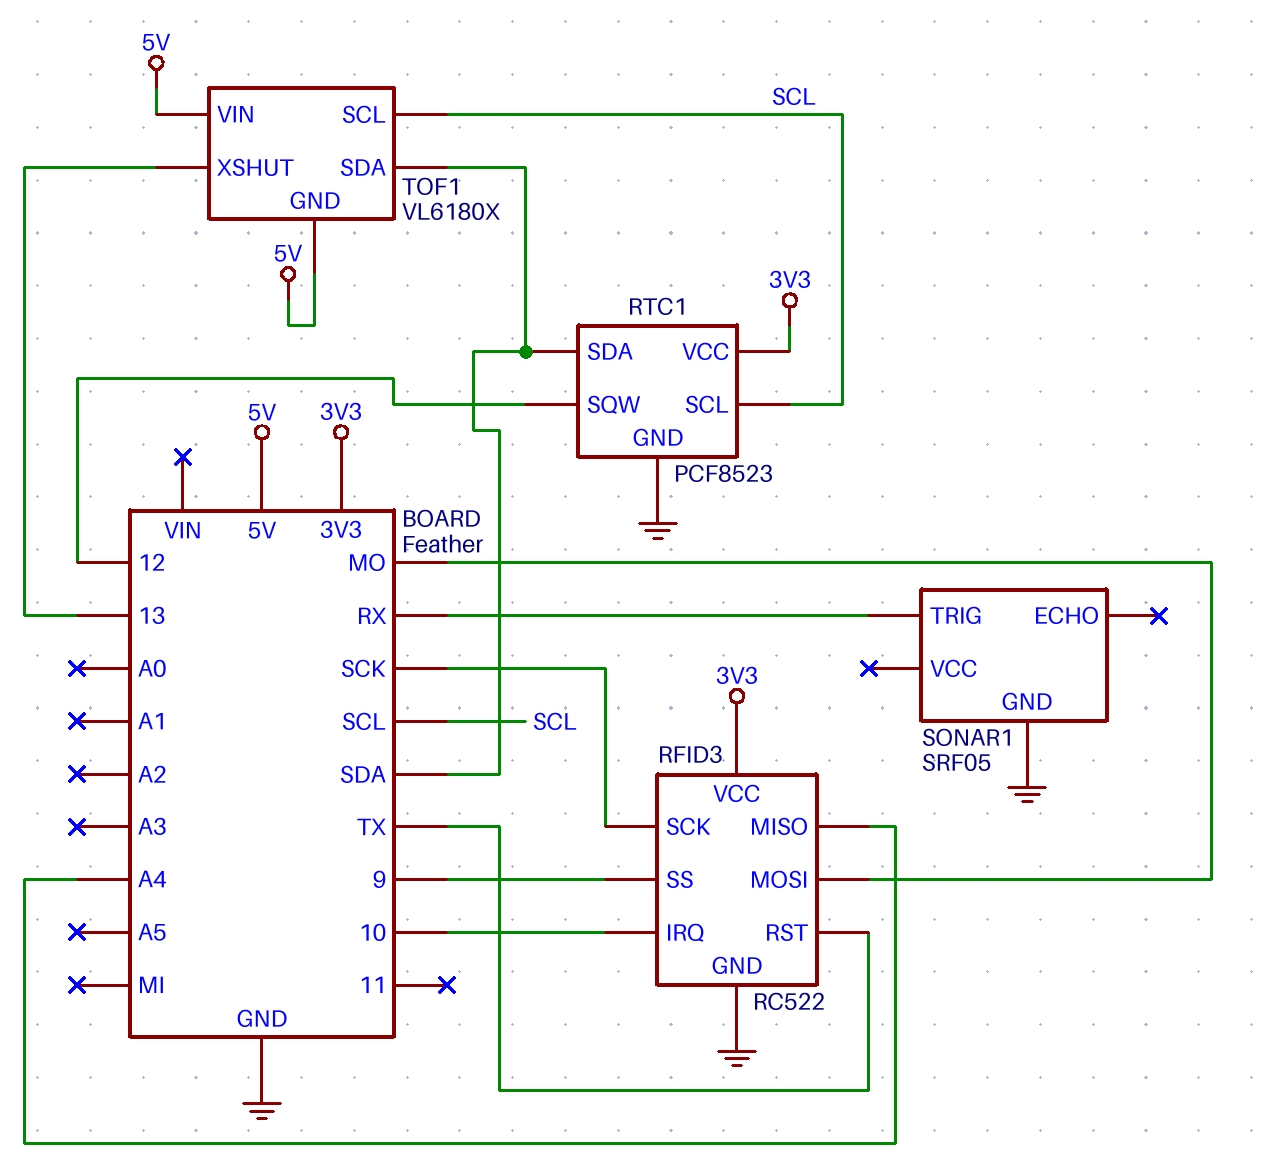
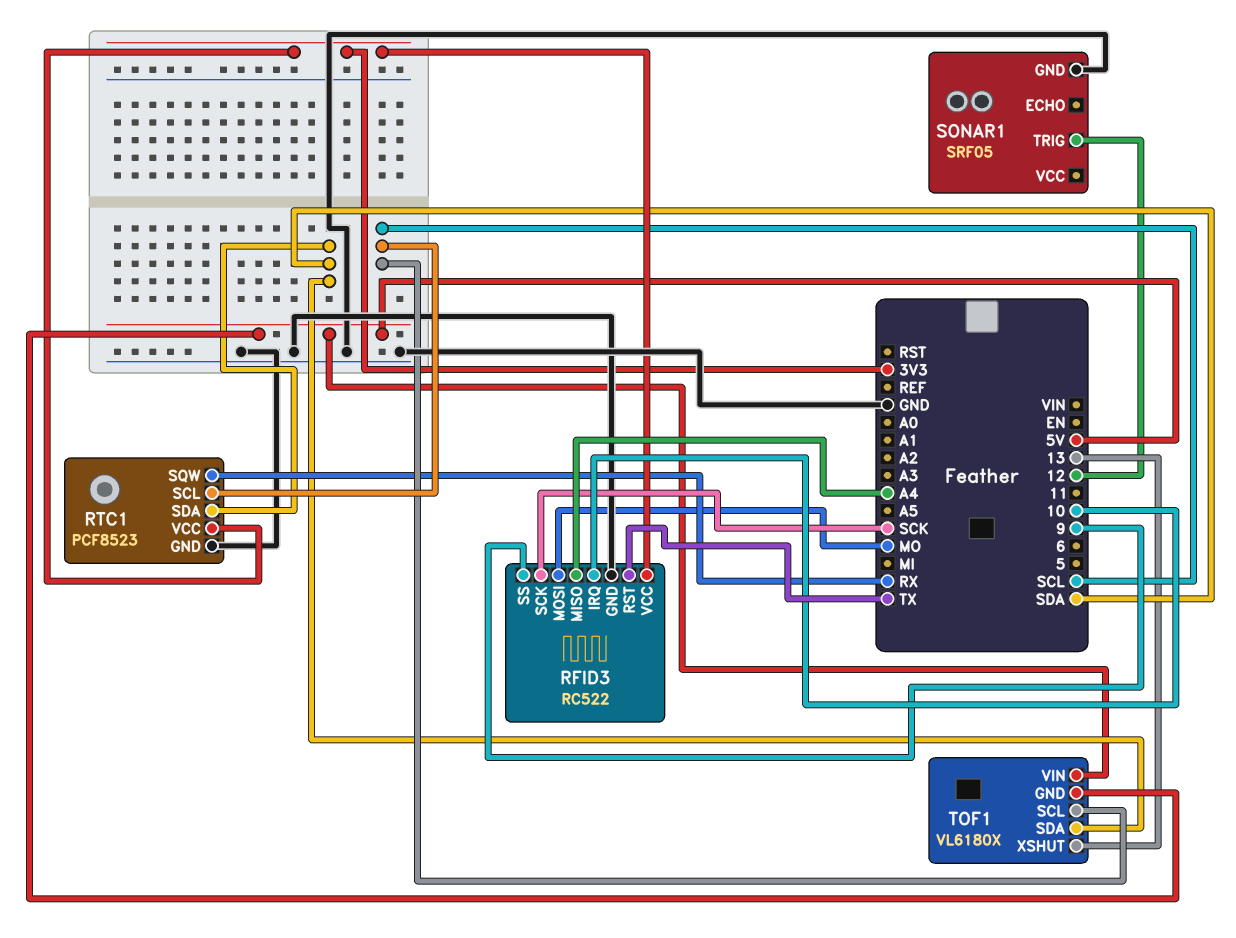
RTC1 pin SQW: 12 -> RX
SONAR1 pin TRIG: RX -> 12

